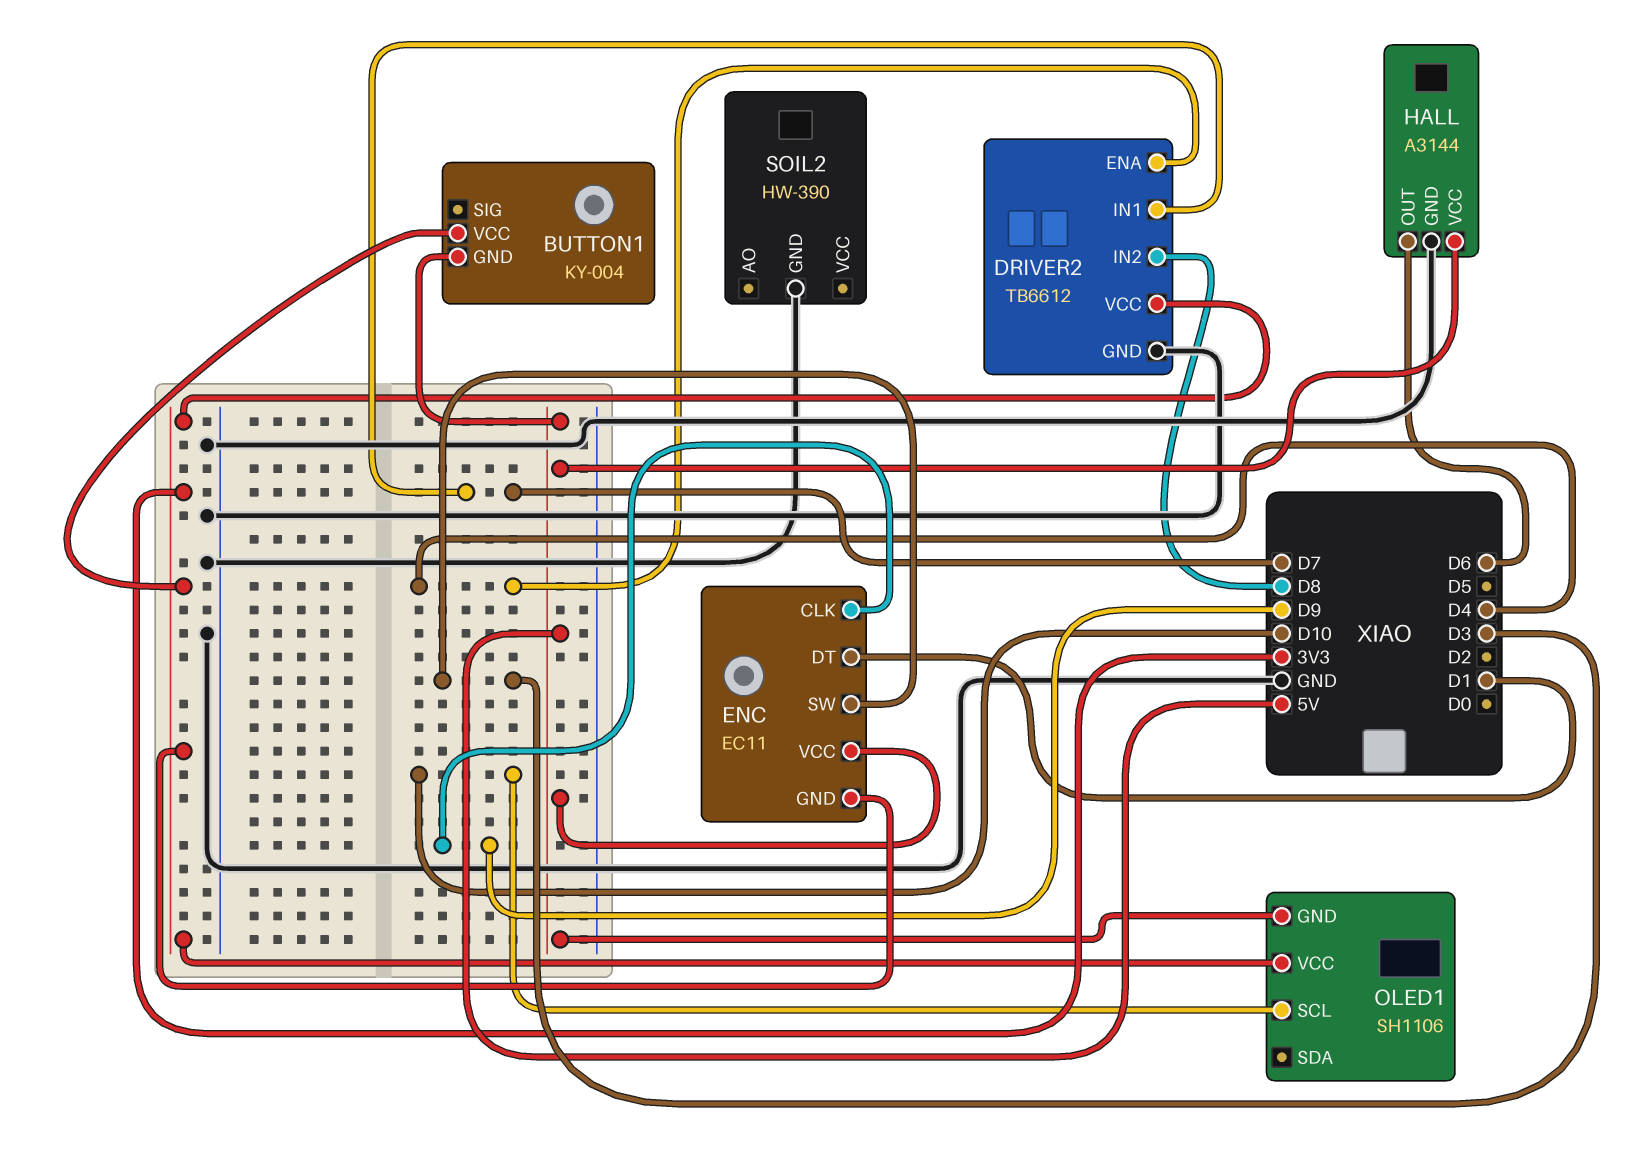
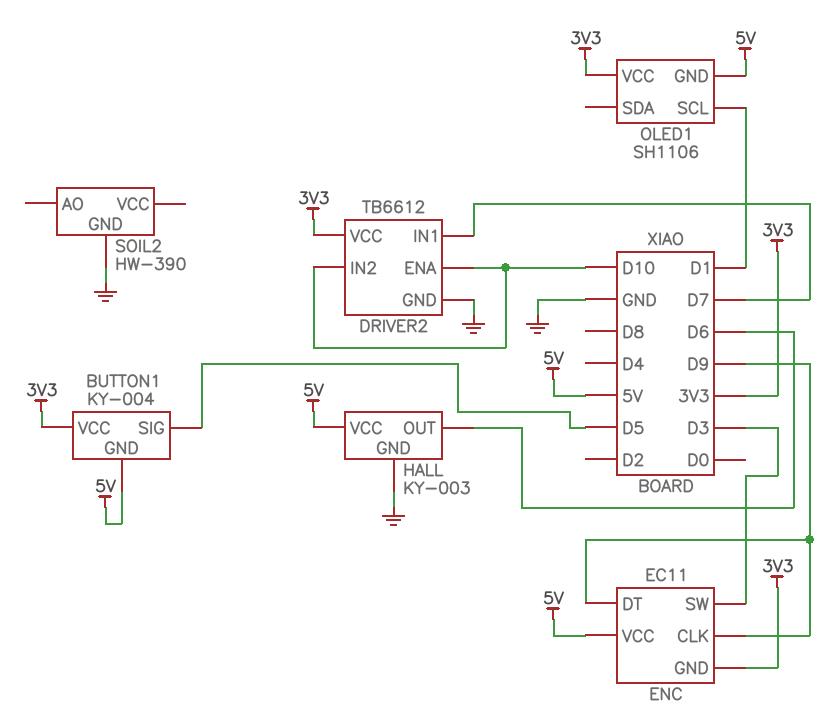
BUTTON1 pin SIG: none -> D5
DRIVER2 pin ENA: D4 -> D10
DRIVER2 pin IN2: D8 -> D10
ENC pin DT: D1 -> D9
HALL: A3144 -> KY-003
OLED1 pin SCL: D10 -> D1

